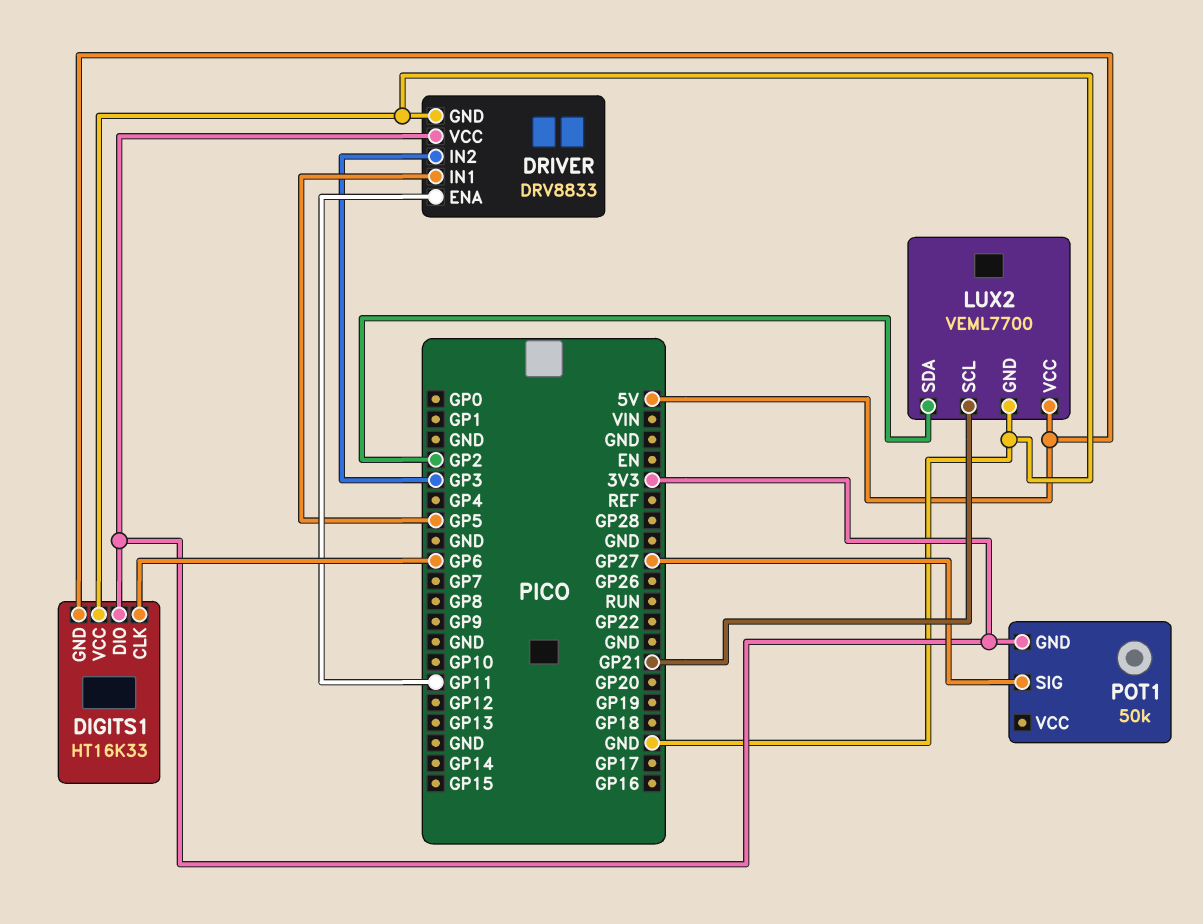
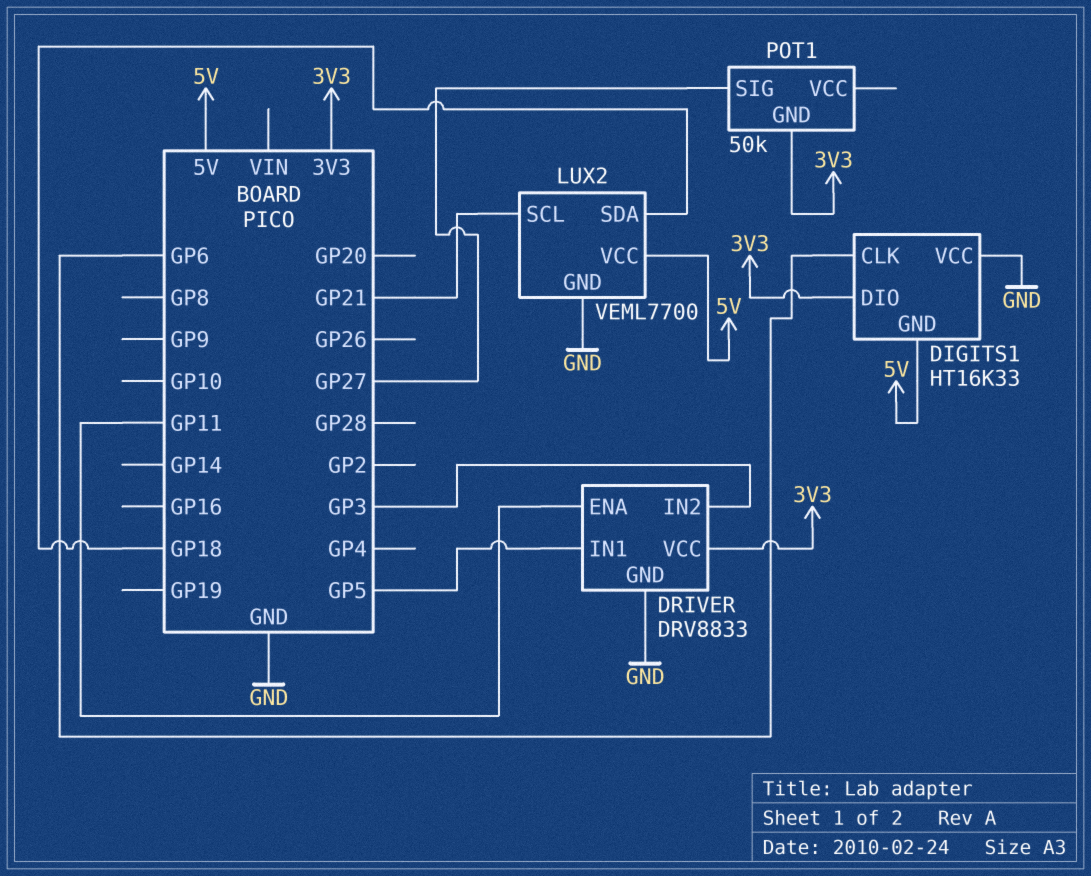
LUX2 pin SDA: GP2 -> GP18

